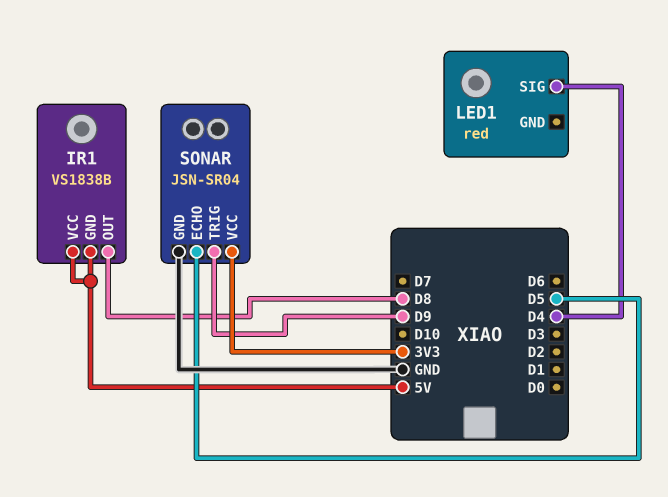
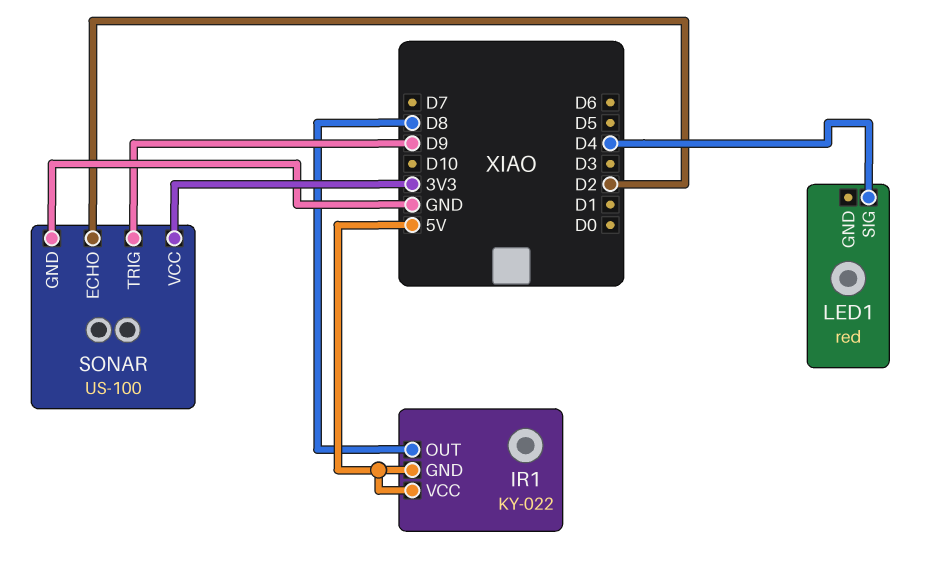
IR1: VS1838B -> KY-022
SONAR: JSN-SR04 -> US-100
SONAR pin ECHO: D5 -> D2

